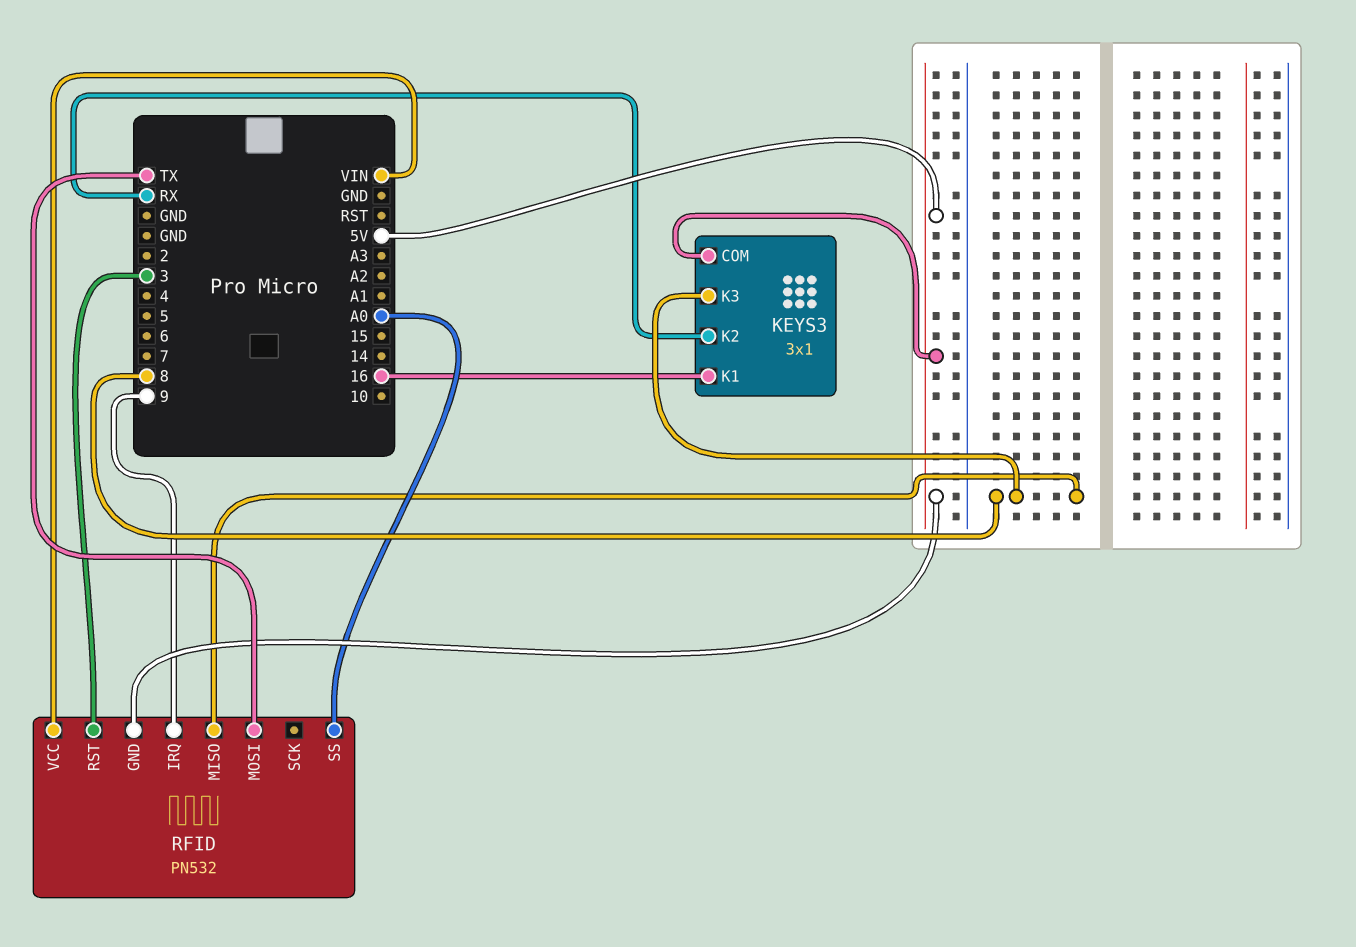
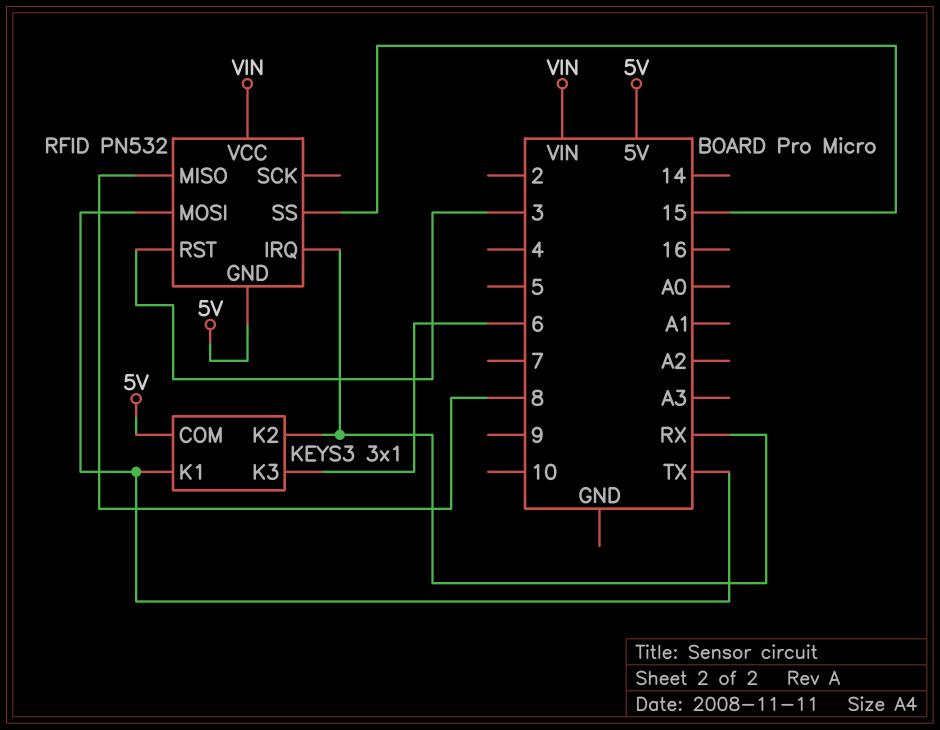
KEYS3 pin K1: 16 -> TX
KEYS3 pin K3: 8 -> 6
RFID pin IRQ: 9 -> RX
RFID pin SS: A0 -> 15

